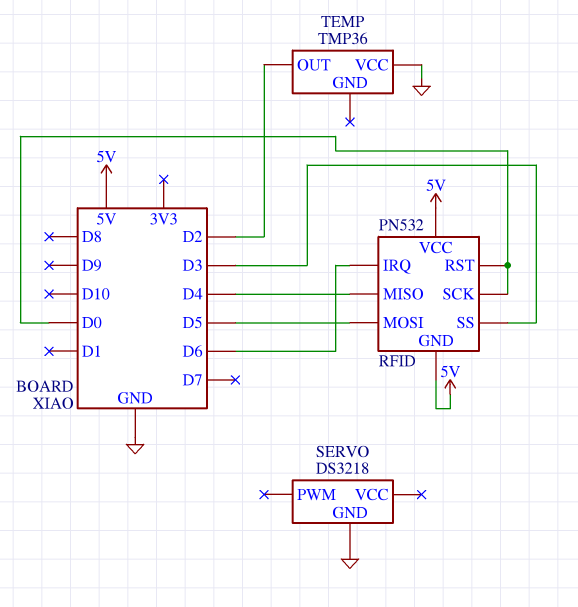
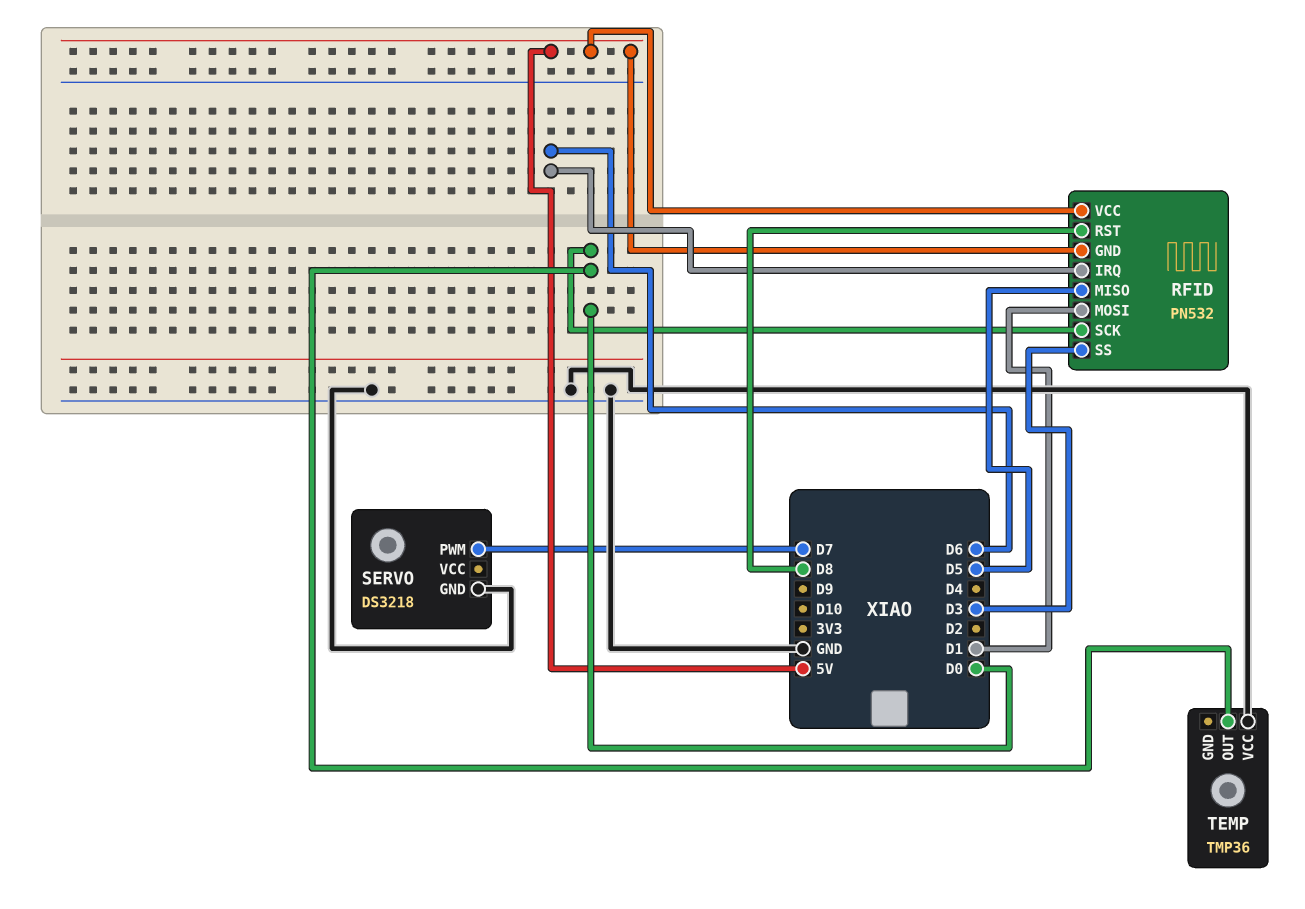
RFID pin MISO: D4 -> D5
RFID pin MOSI: D5 -> D1
RFID pin RST: D0 -> D8
SERVO pin PWM: none -> D7
TEMP pin OUT: D2 -> D0

